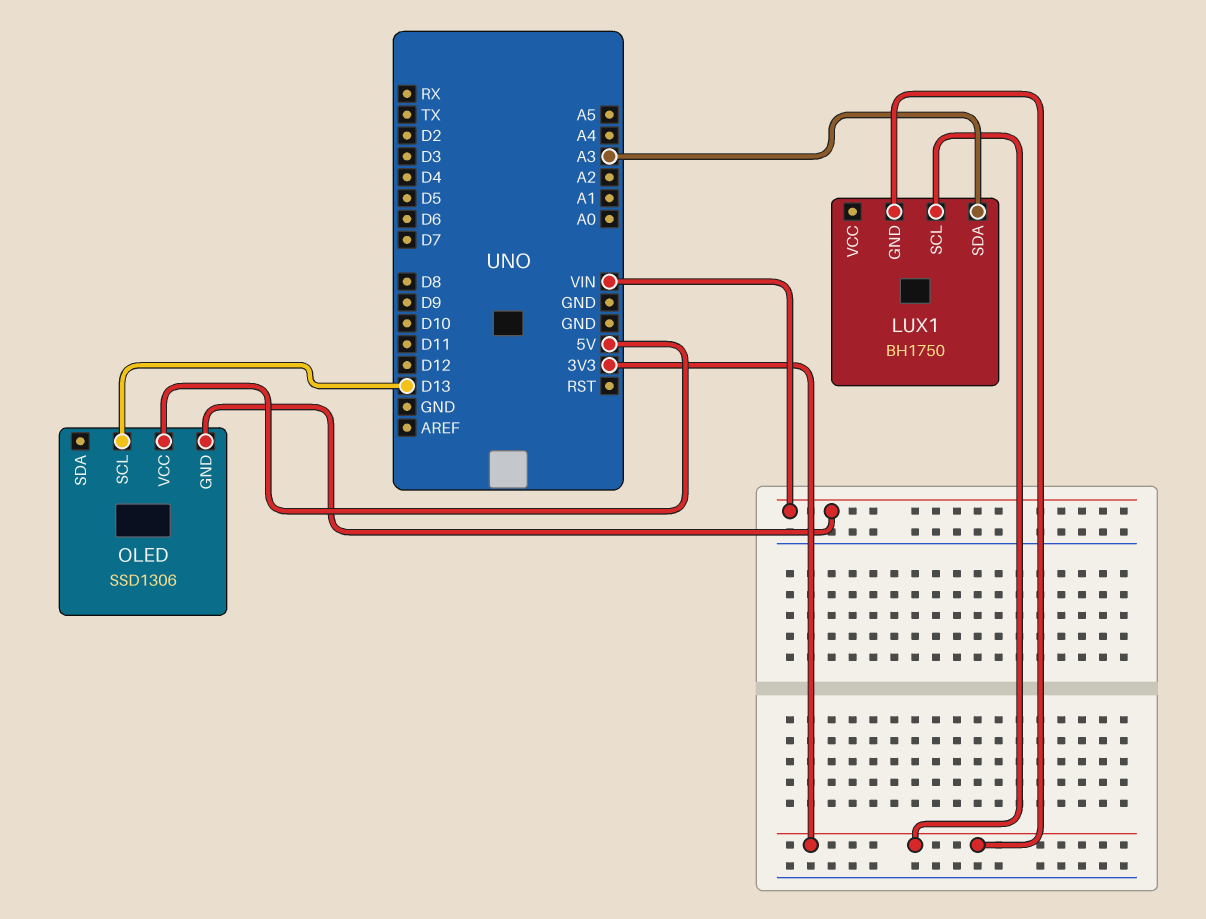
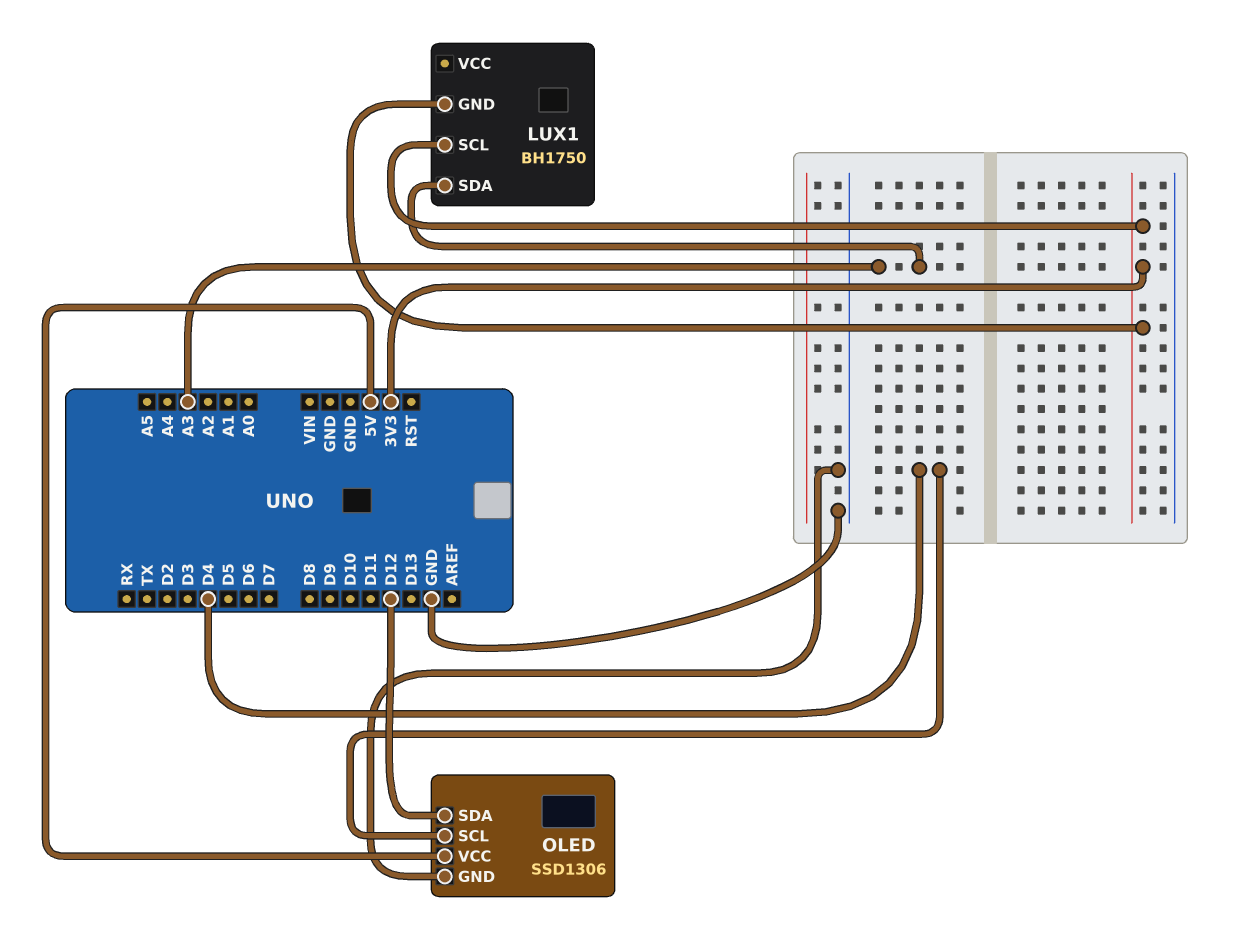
OLED pin GND: VIN -> GND
OLED pin SCL: D13 -> D4
OLED pin SDA: none -> D12

